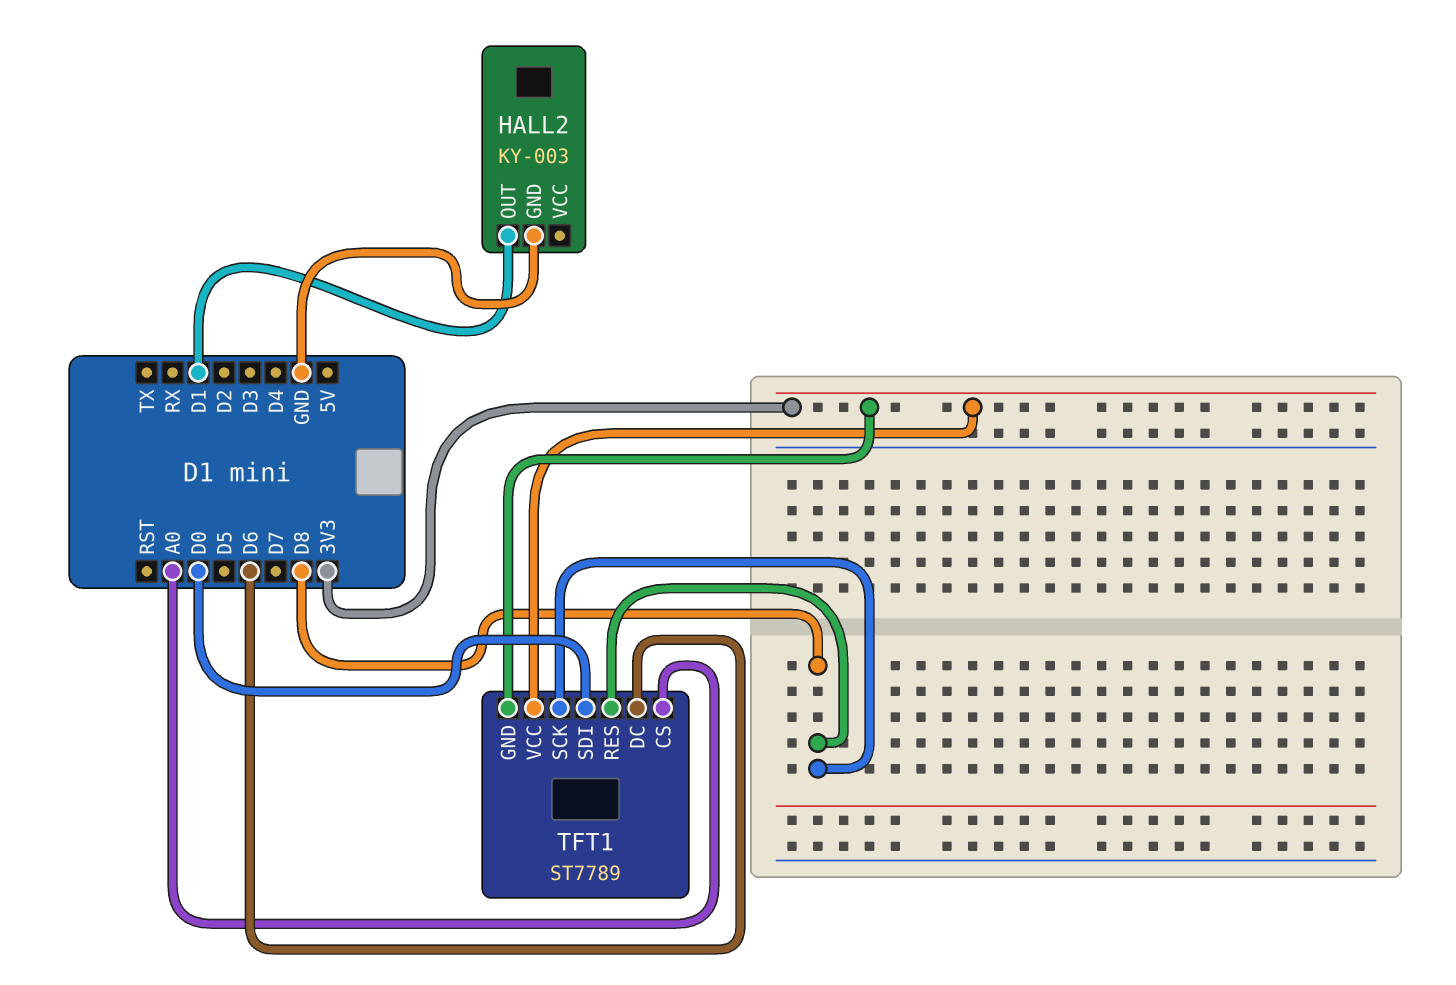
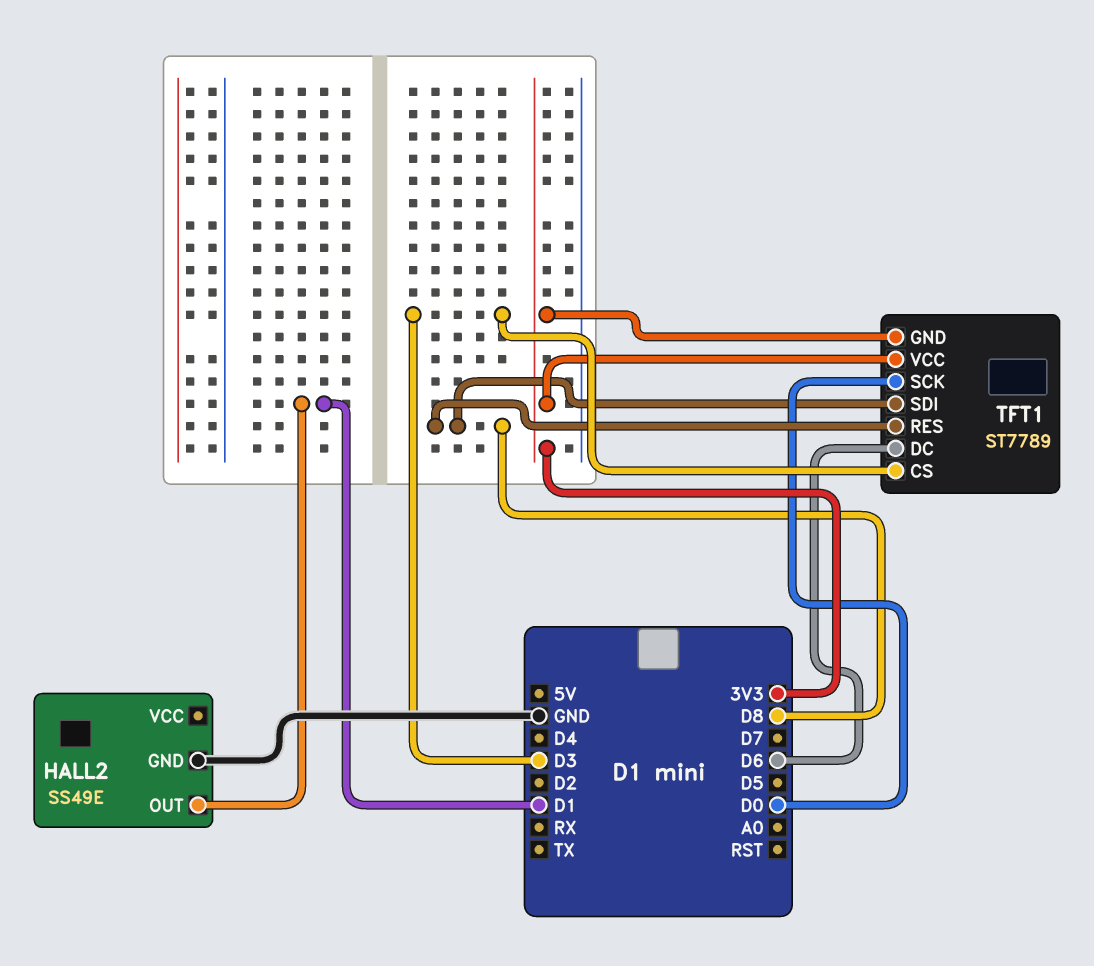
HALL2: KY-003 -> SS49E
TFT1 pin CS: A0 -> D3
TFT1 pin SCK: D8 -> D0
TFT1 pin SDI: D0 -> D8

